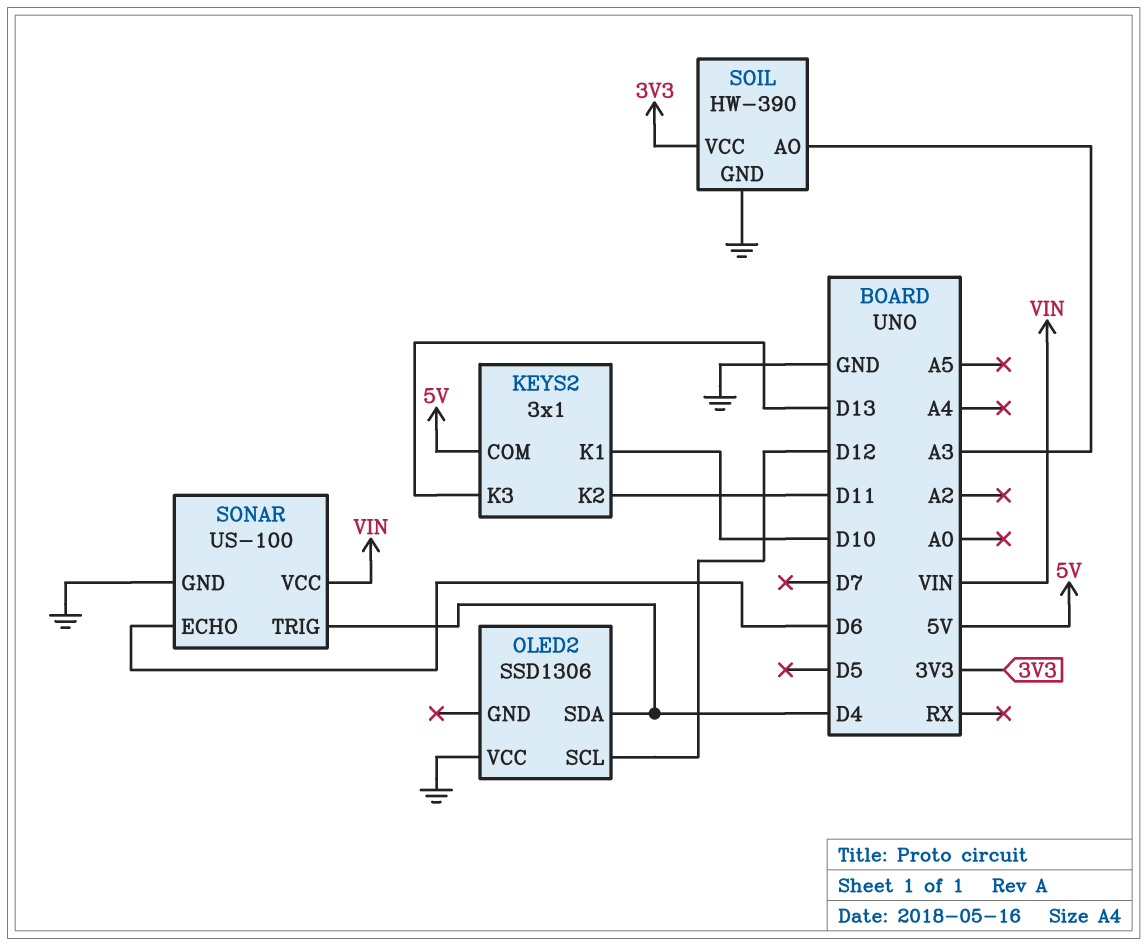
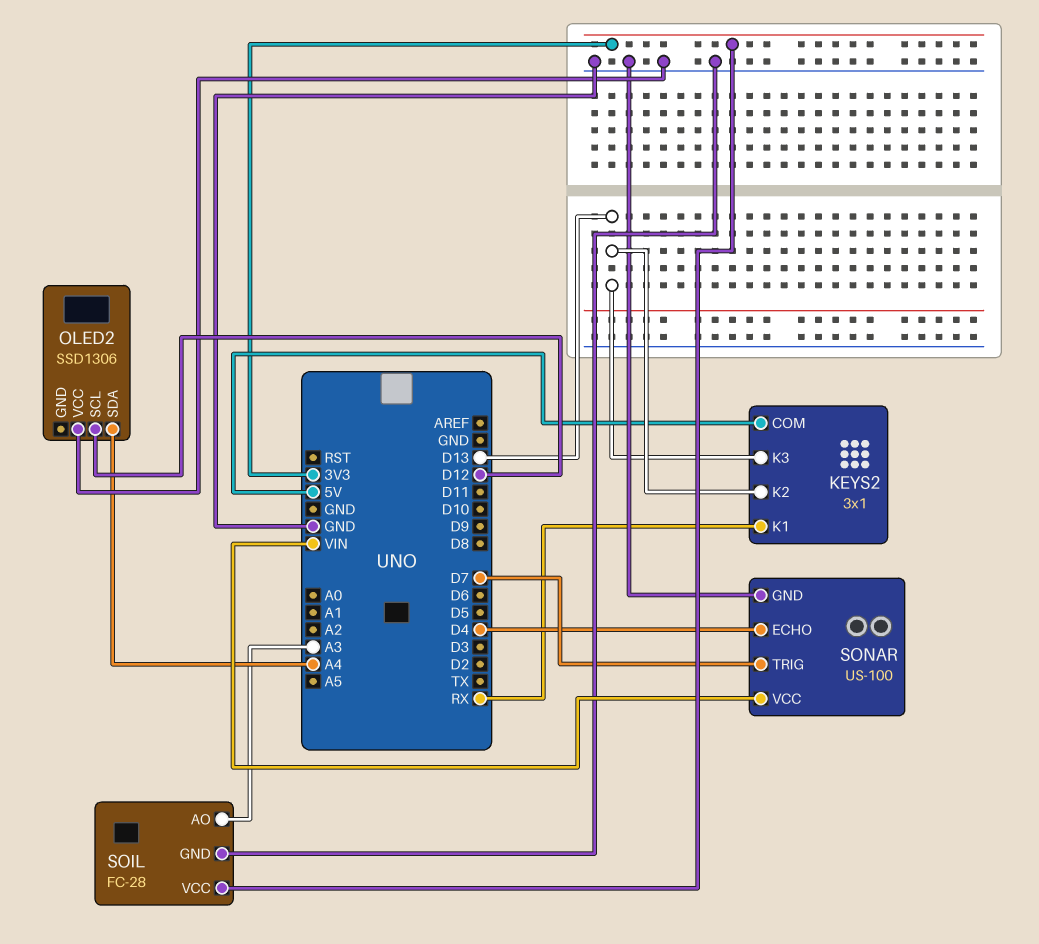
KEYS2 pin K1: D10 -> RX
KEYS2 pin K2: D11 -> D13
OLED2 pin SDA: D4 -> A4
SOIL: HW-390 -> FC-28
SONAR pin ECHO: D6 -> D4
SONAR pin TRIG: D4 -> D7

